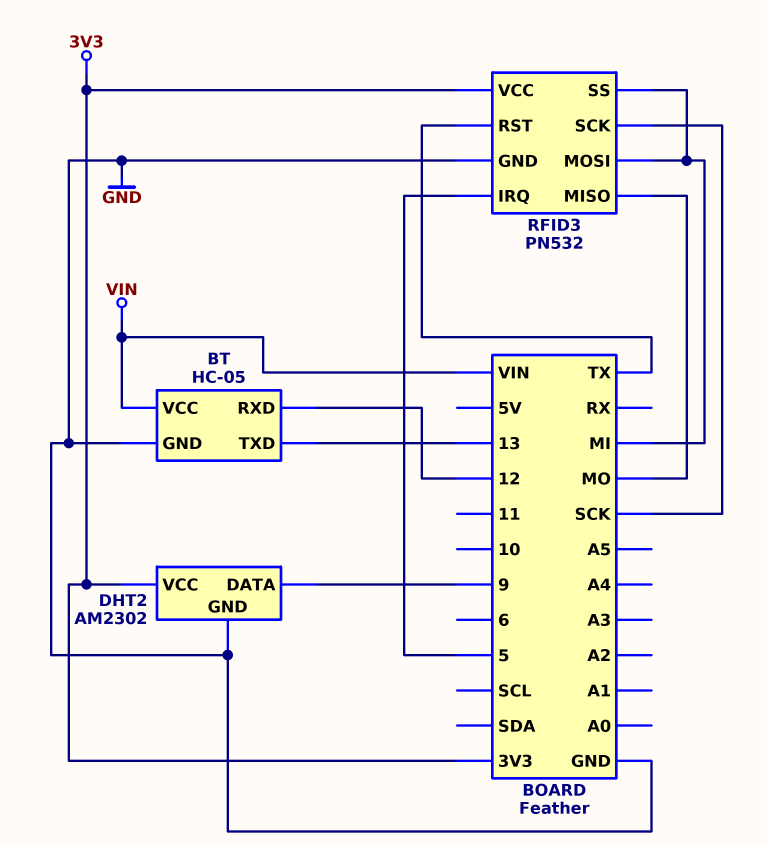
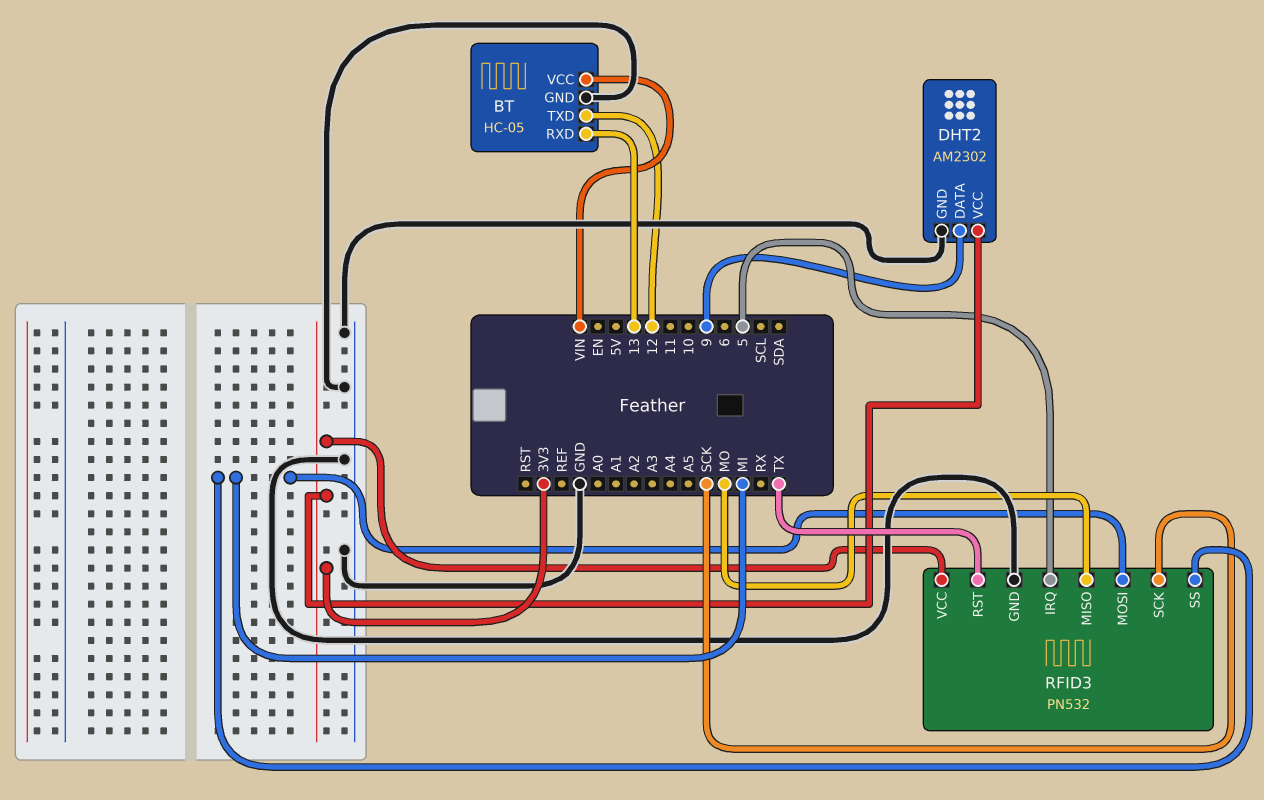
BT pin RXD: 12 -> 13
BT pin TXD: 13 -> 12

